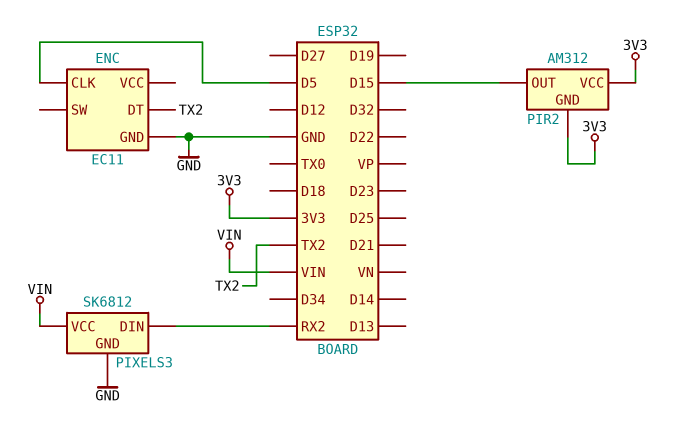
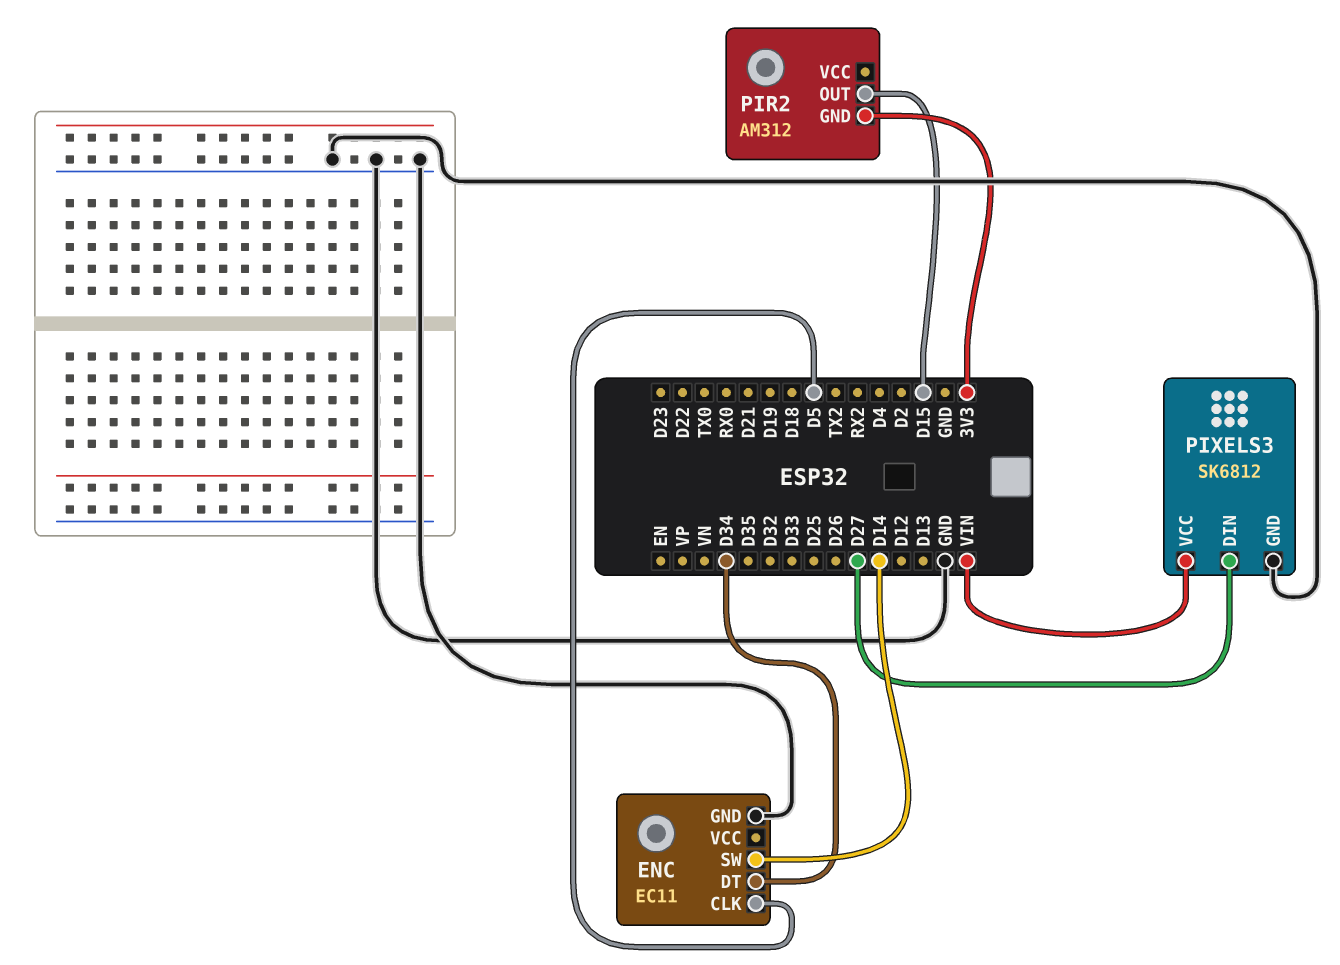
ENC pin DT: TX2 -> D34
ENC pin SW: none -> D14
PIR2 pin VCC: 3V3 -> none
PIXELS3 pin DIN: RX2 -> D27

